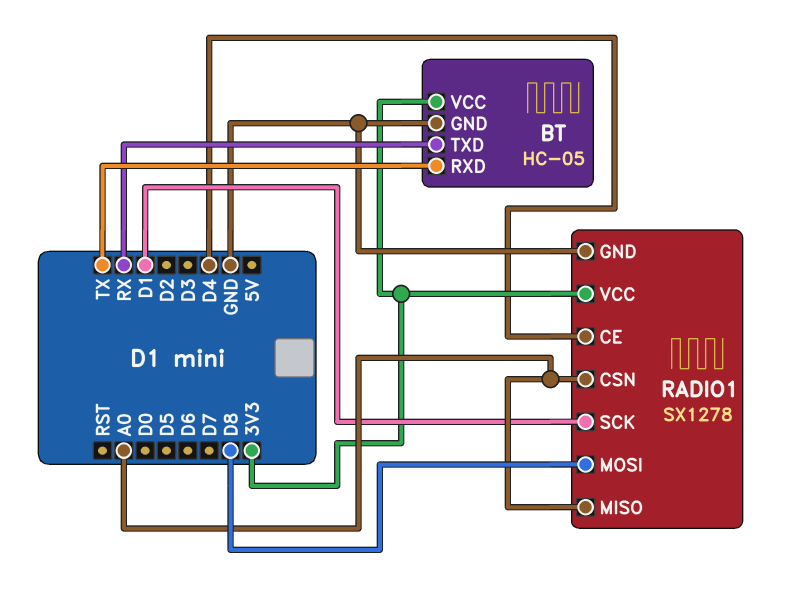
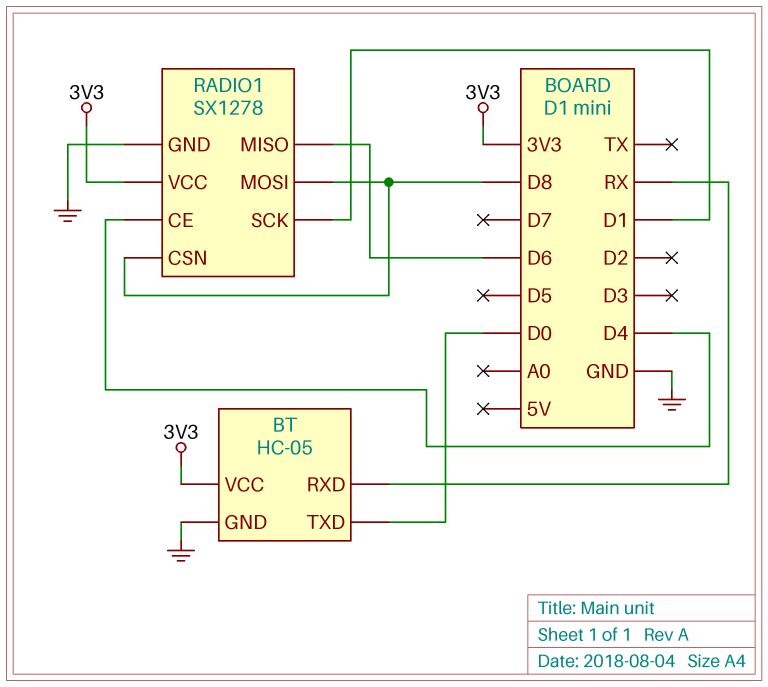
BT pin RXD: TX -> RX
BT pin TXD: RX -> D0
RADIO1 pin CSN: A0 -> D8
RADIO1 pin MISO: A0 -> D6

